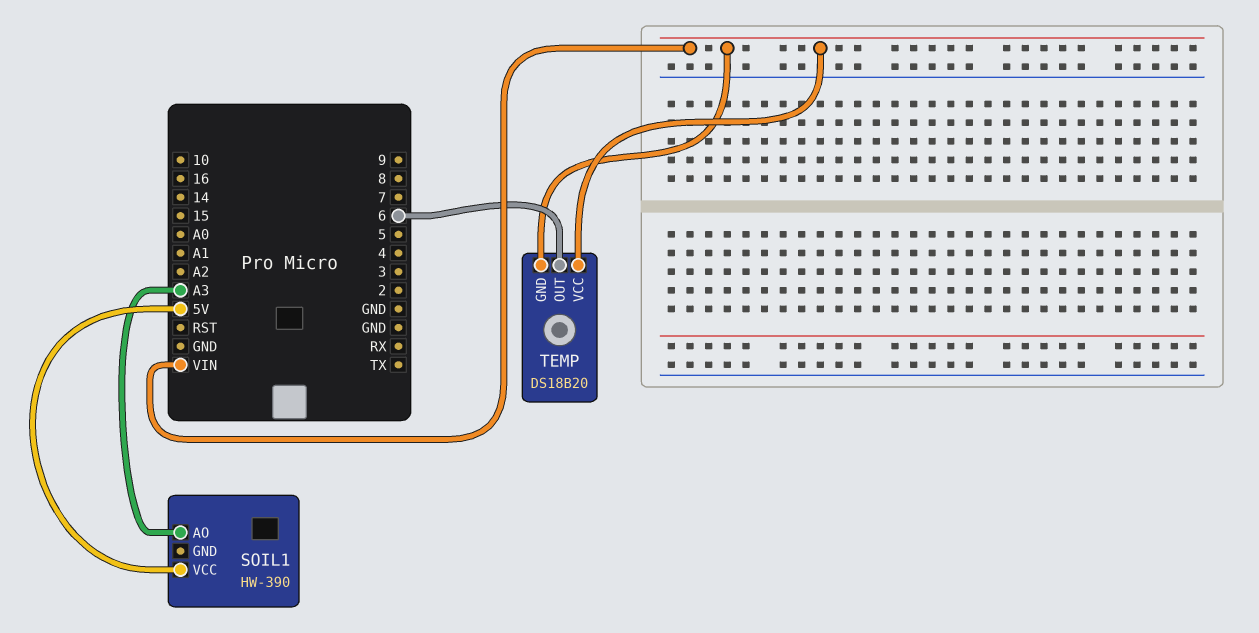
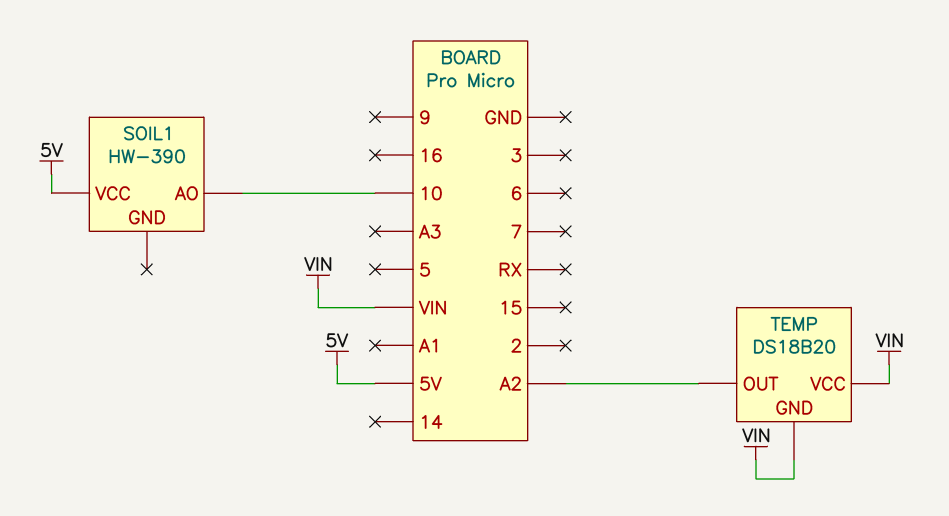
SOIL1 pin AO: A3 -> 10
TEMP pin OUT: 6 -> A2

